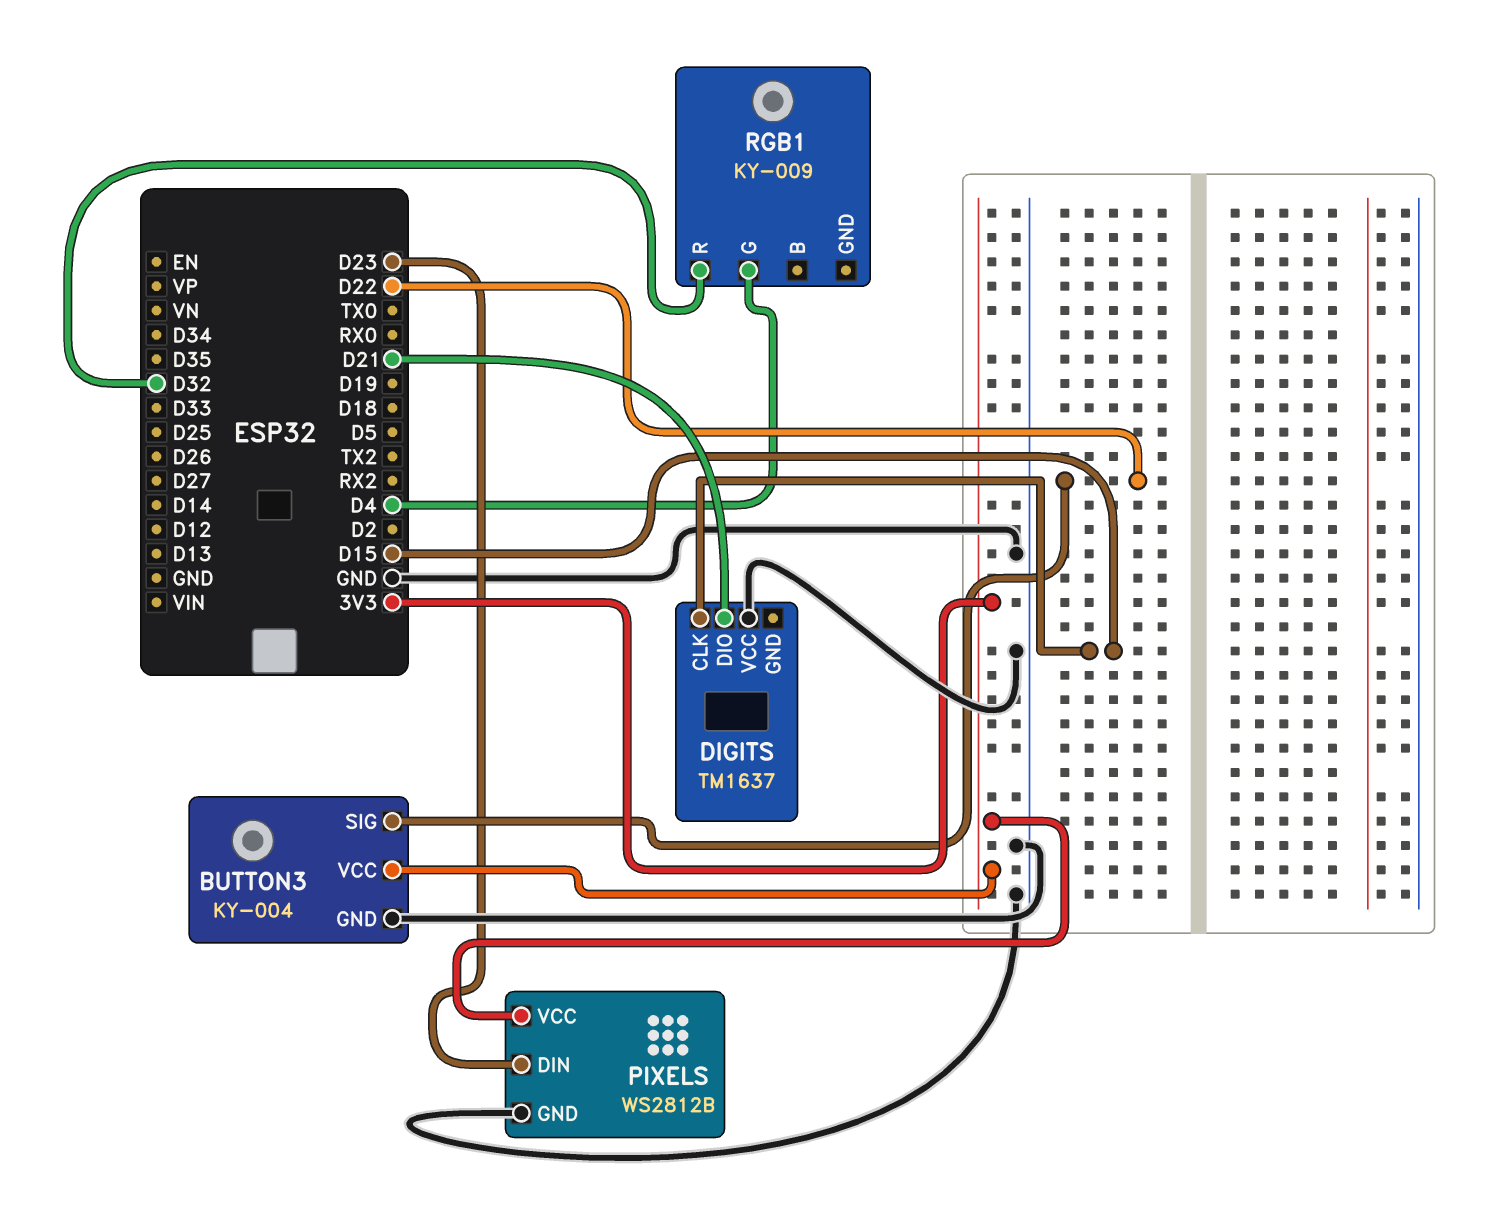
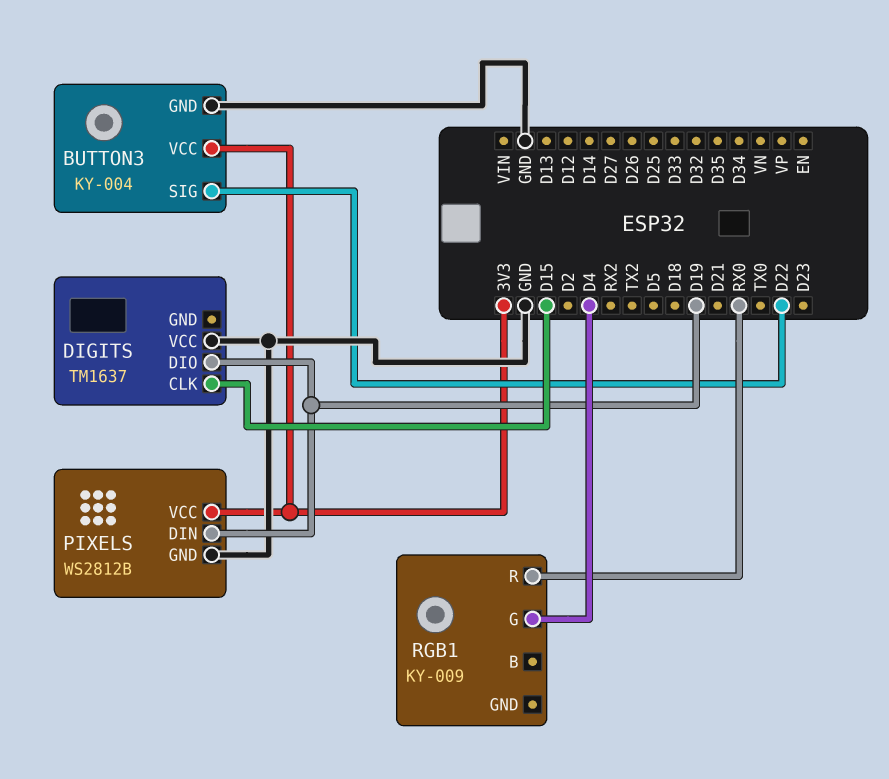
DIGITS pin DIO: D21 -> D19
PIXELS pin DIN: D23 -> D19
RGB1 pin R: D32 -> RX0

